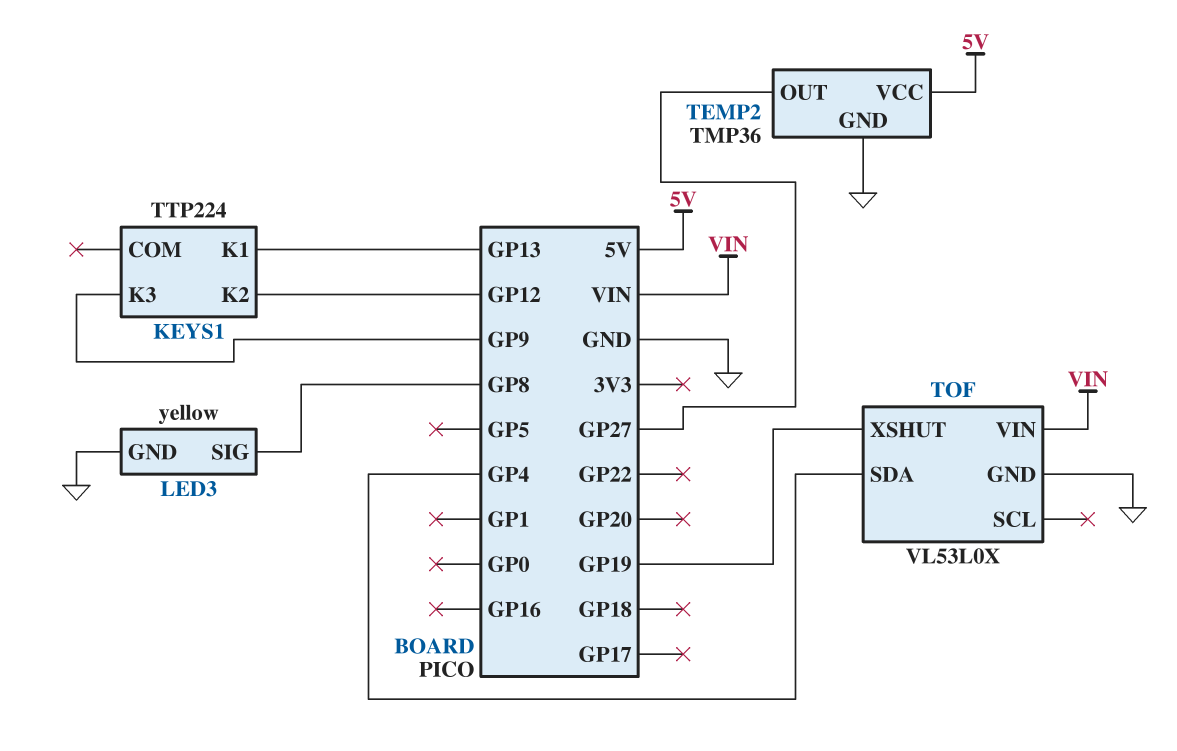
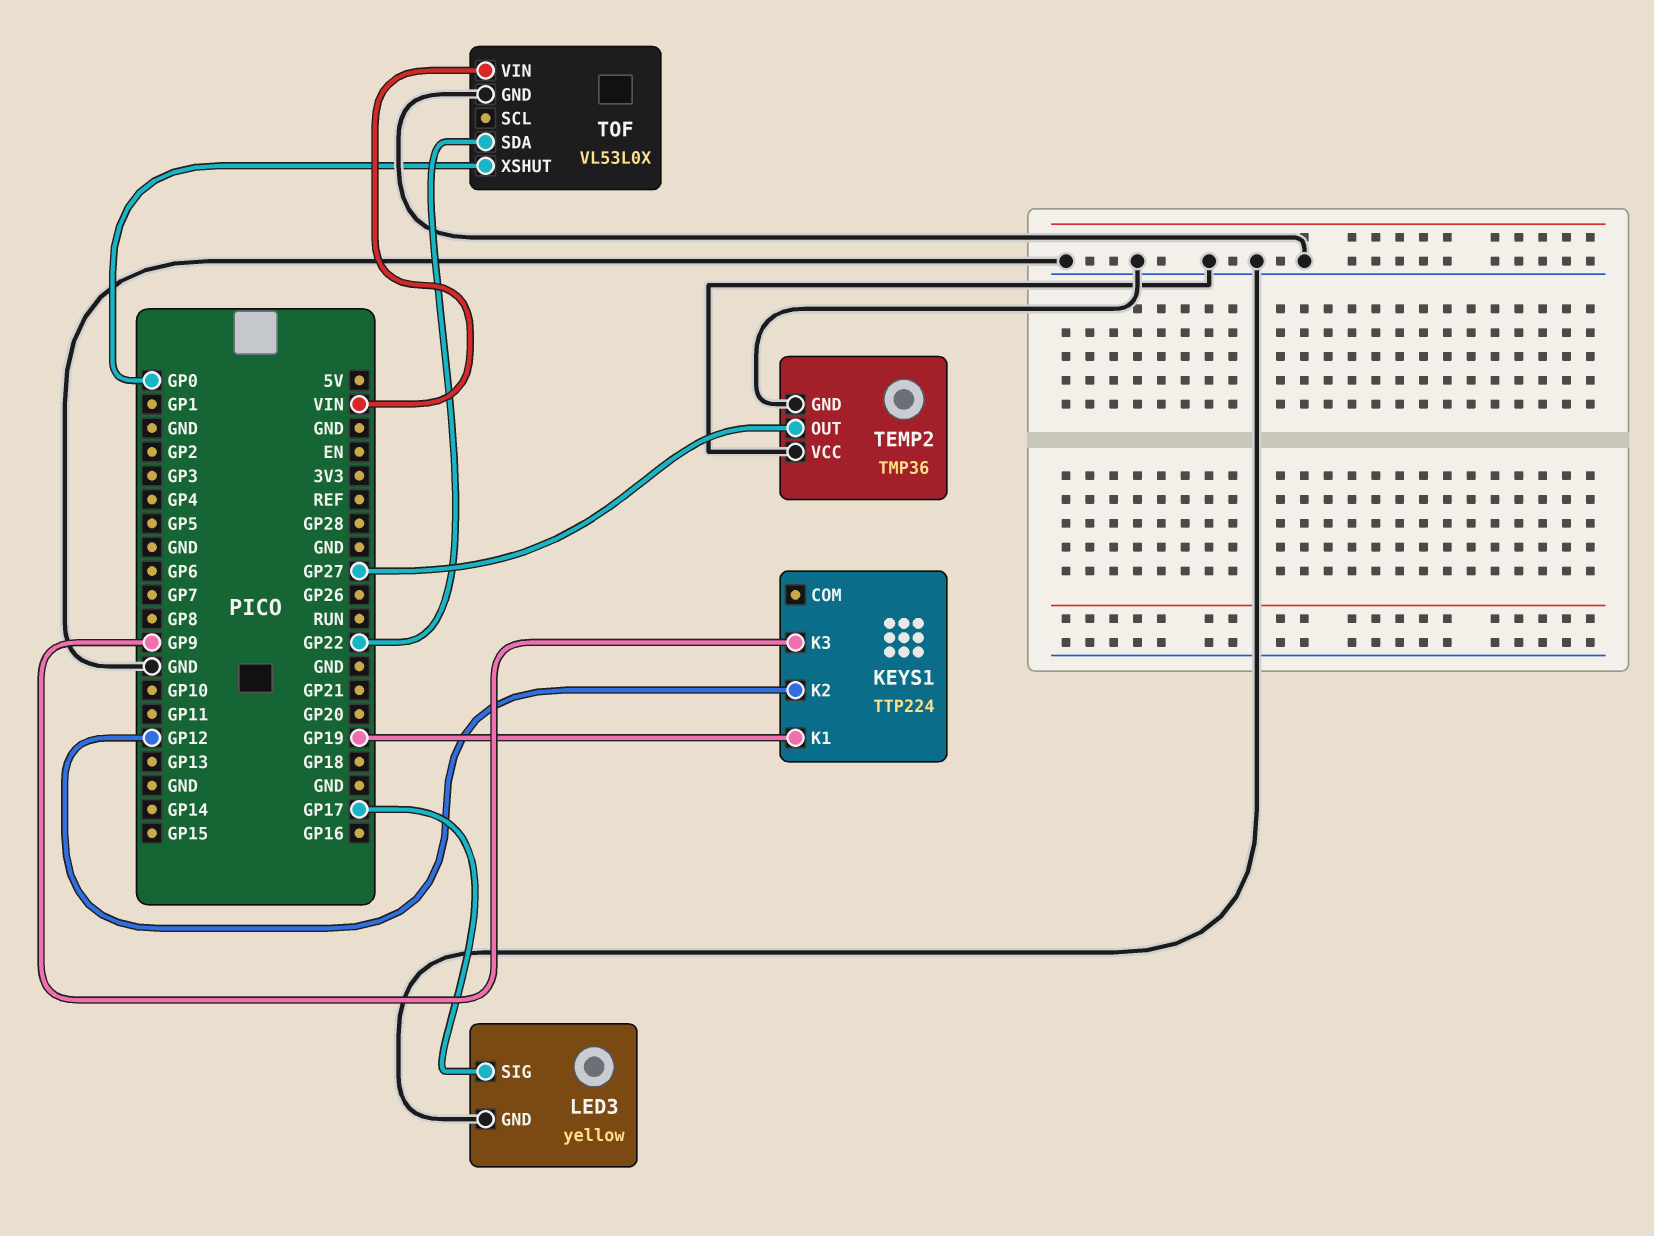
KEYS1 pin K1: GP13 -> GP19
LED3 pin SIG: GP8 -> GP17
TEMP2 pin VCC: 5V -> GND
TOF pin SDA: GP4 -> GP22
TOF pin XSHUT: GP19 -> GP0

